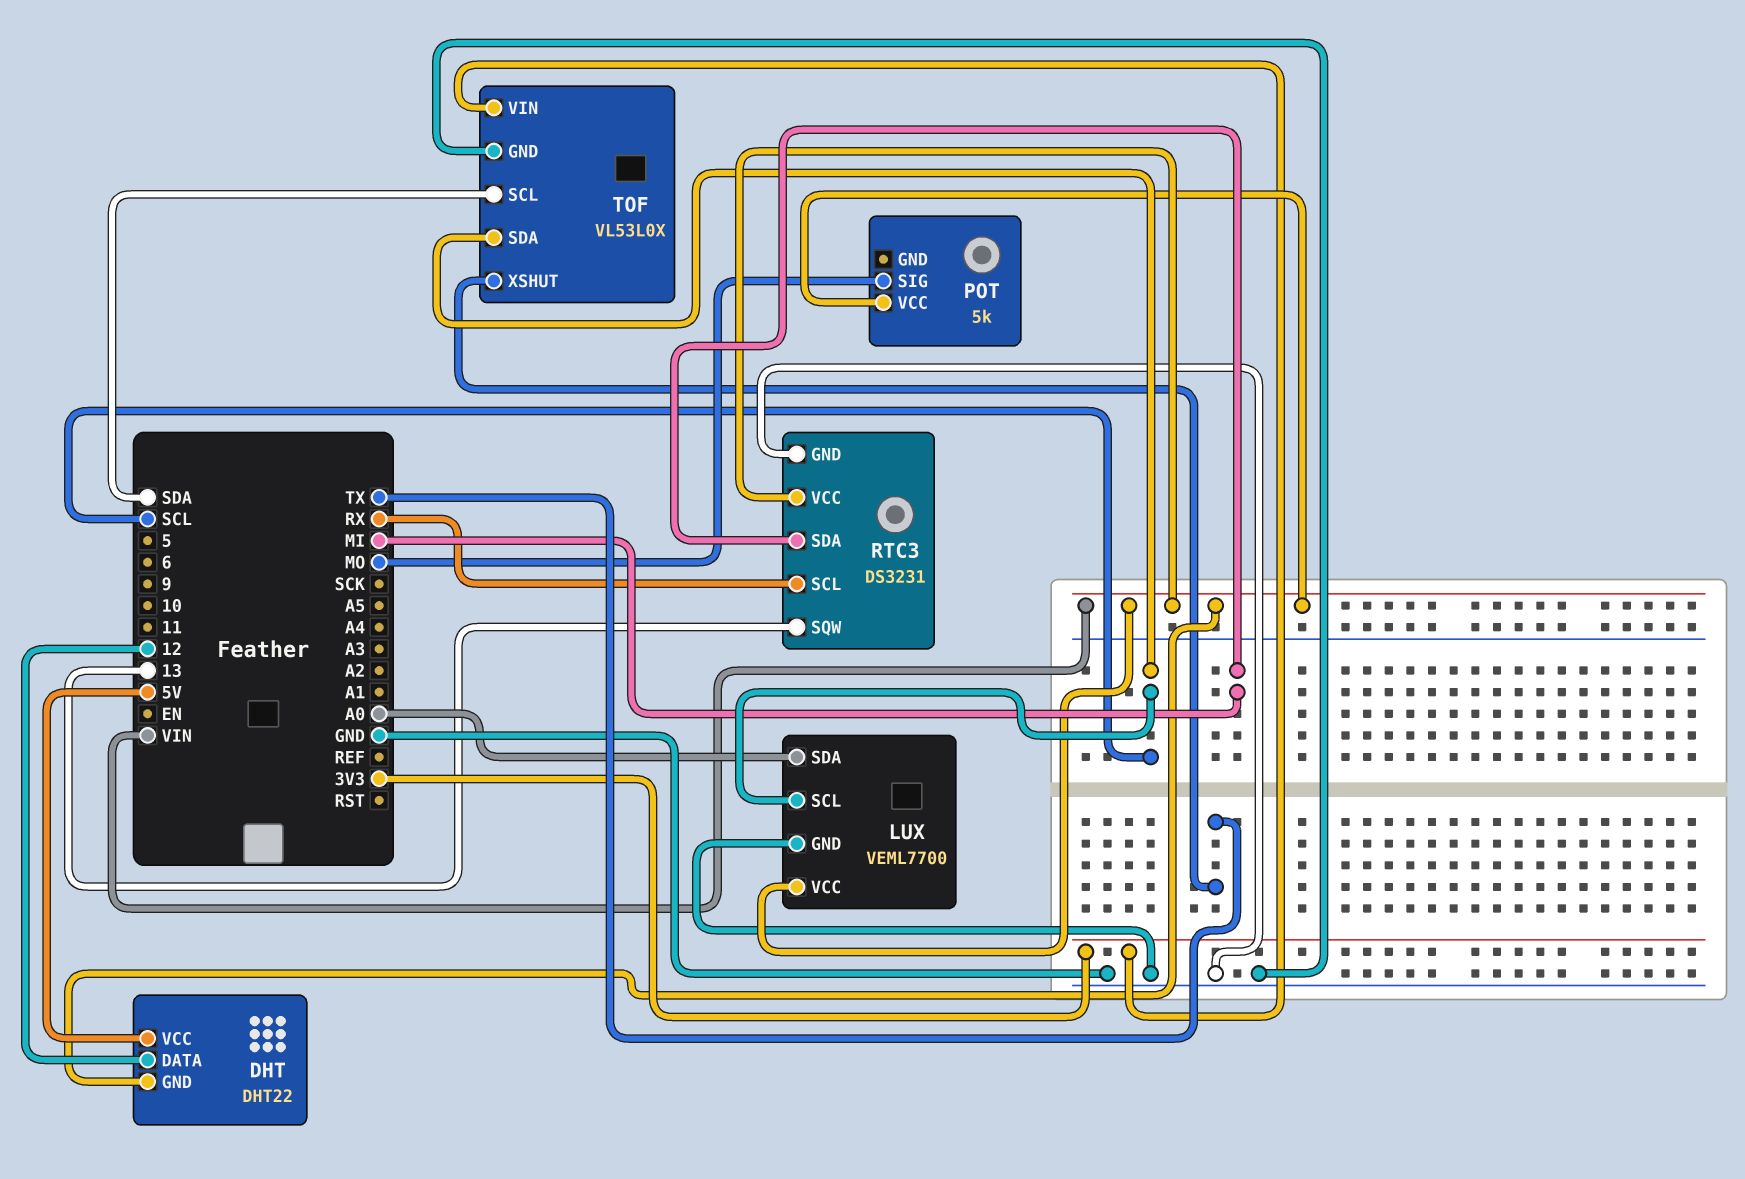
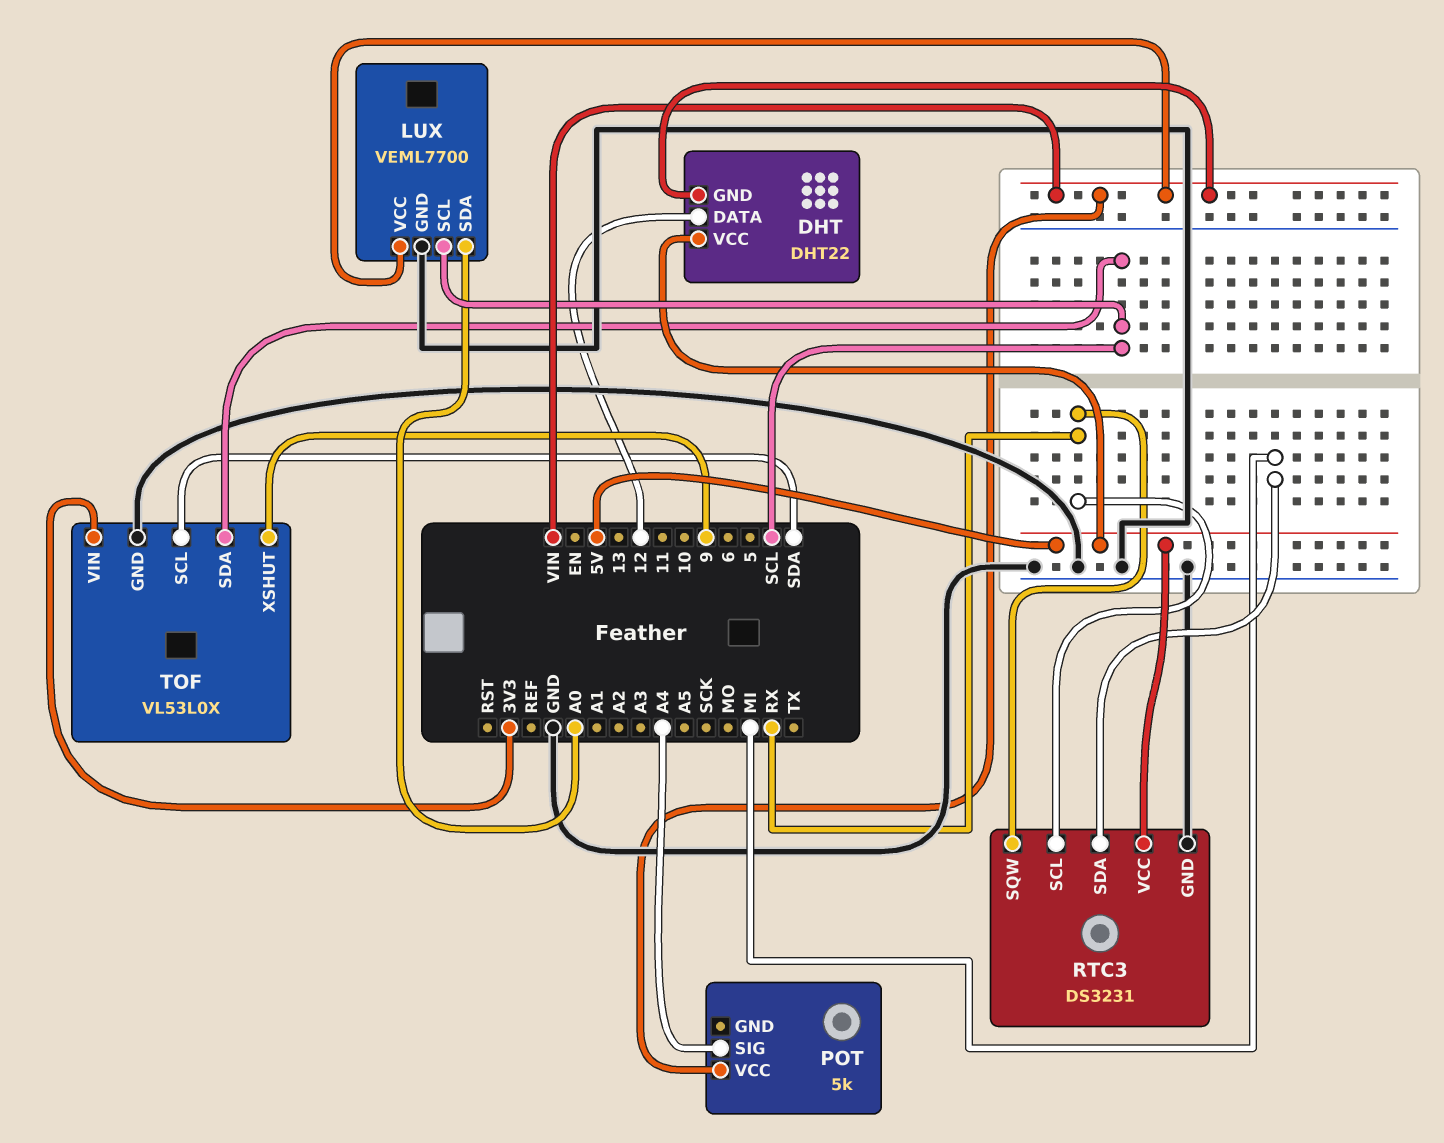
POT pin SIG: MO -> A4
RTC3 pin SQW: 13 -> RX
RTC3 pin VCC: VIN -> 5V
TOF pin XSHUT: TX -> 9

